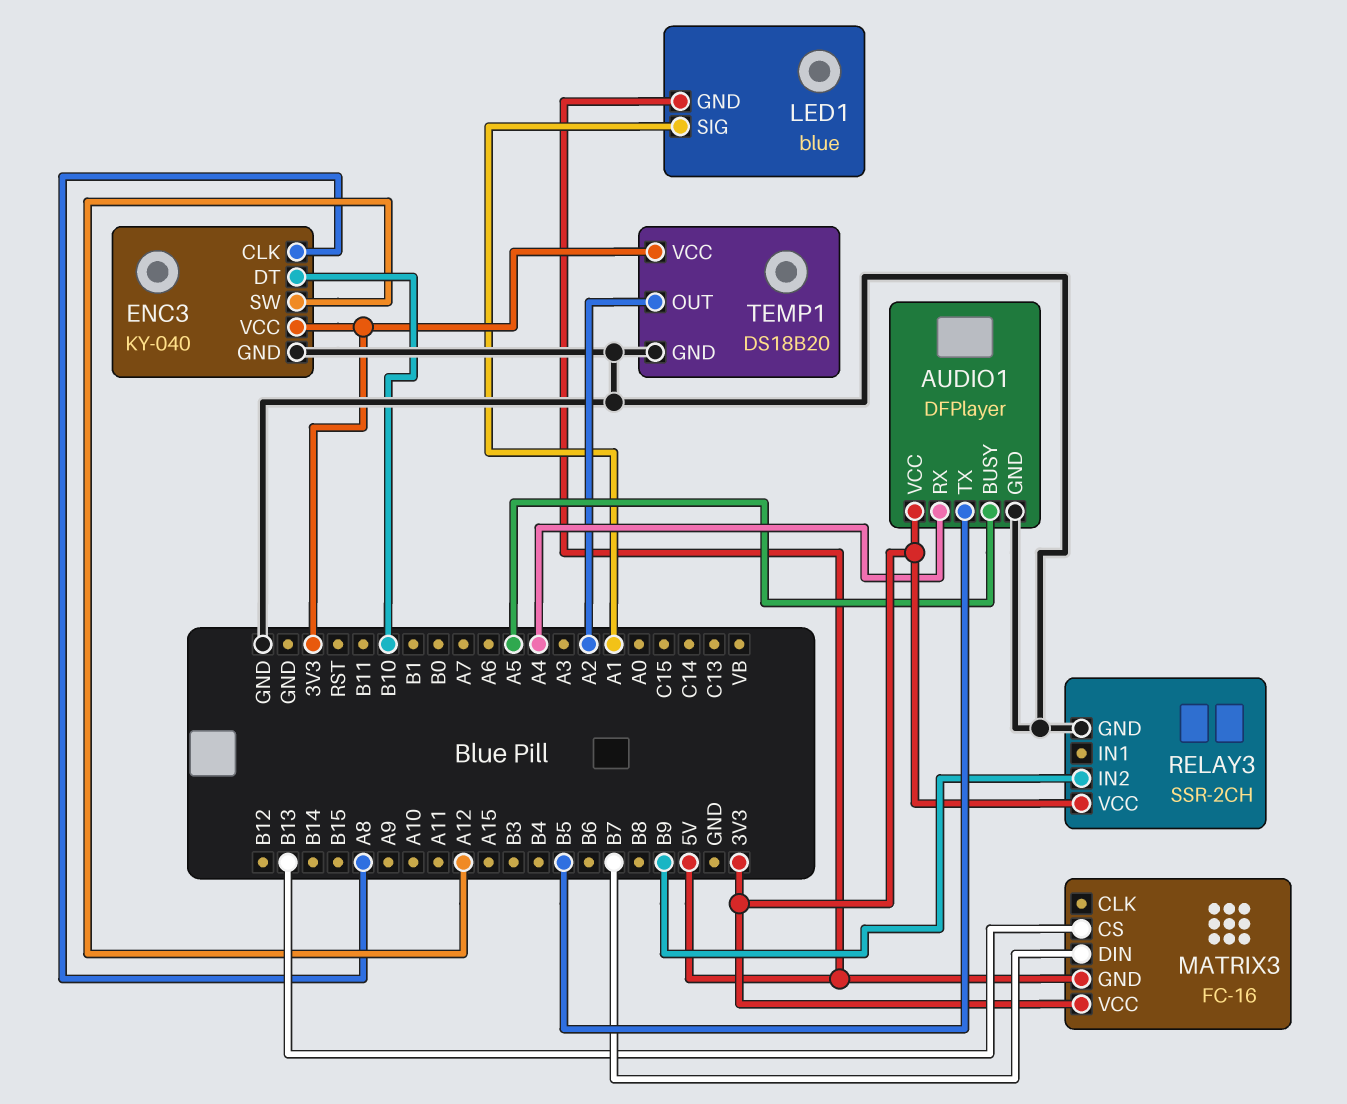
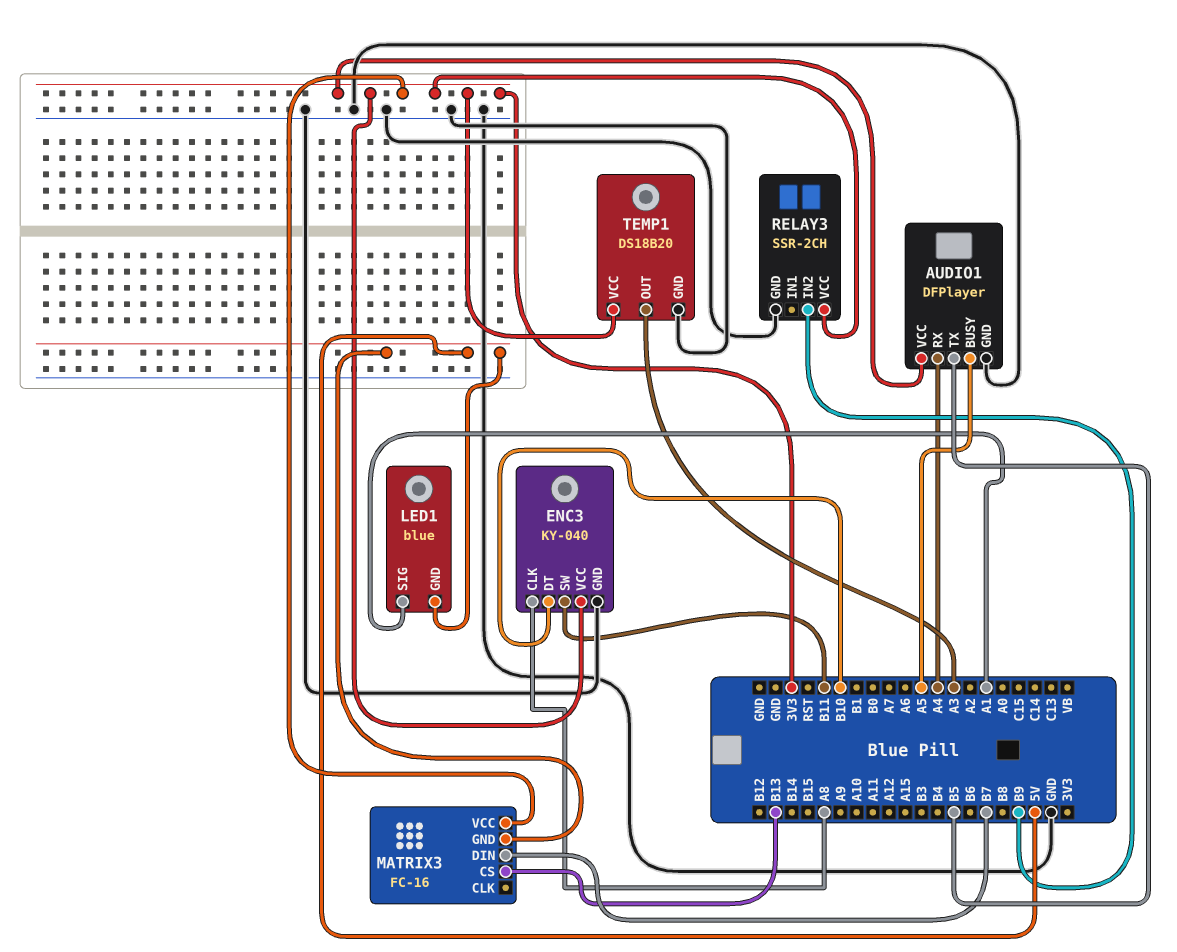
ENC3 pin SW: A12 -> B11
TEMP1 pin OUT: A2 -> A3

